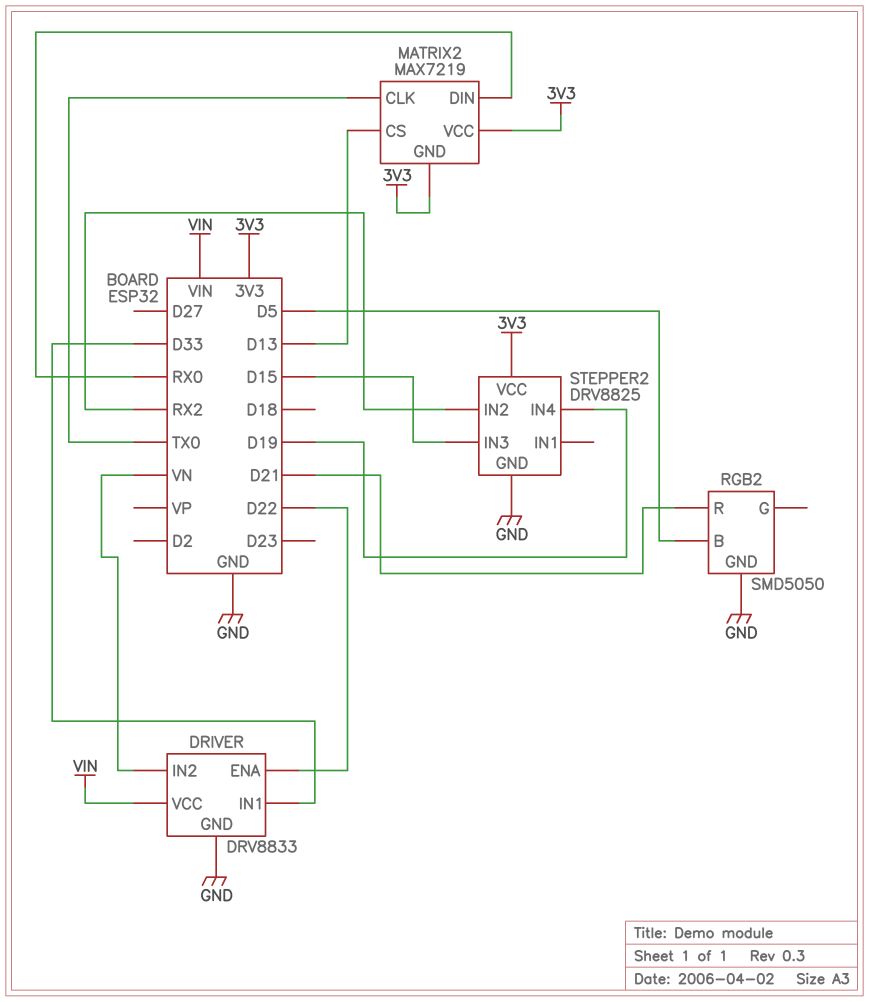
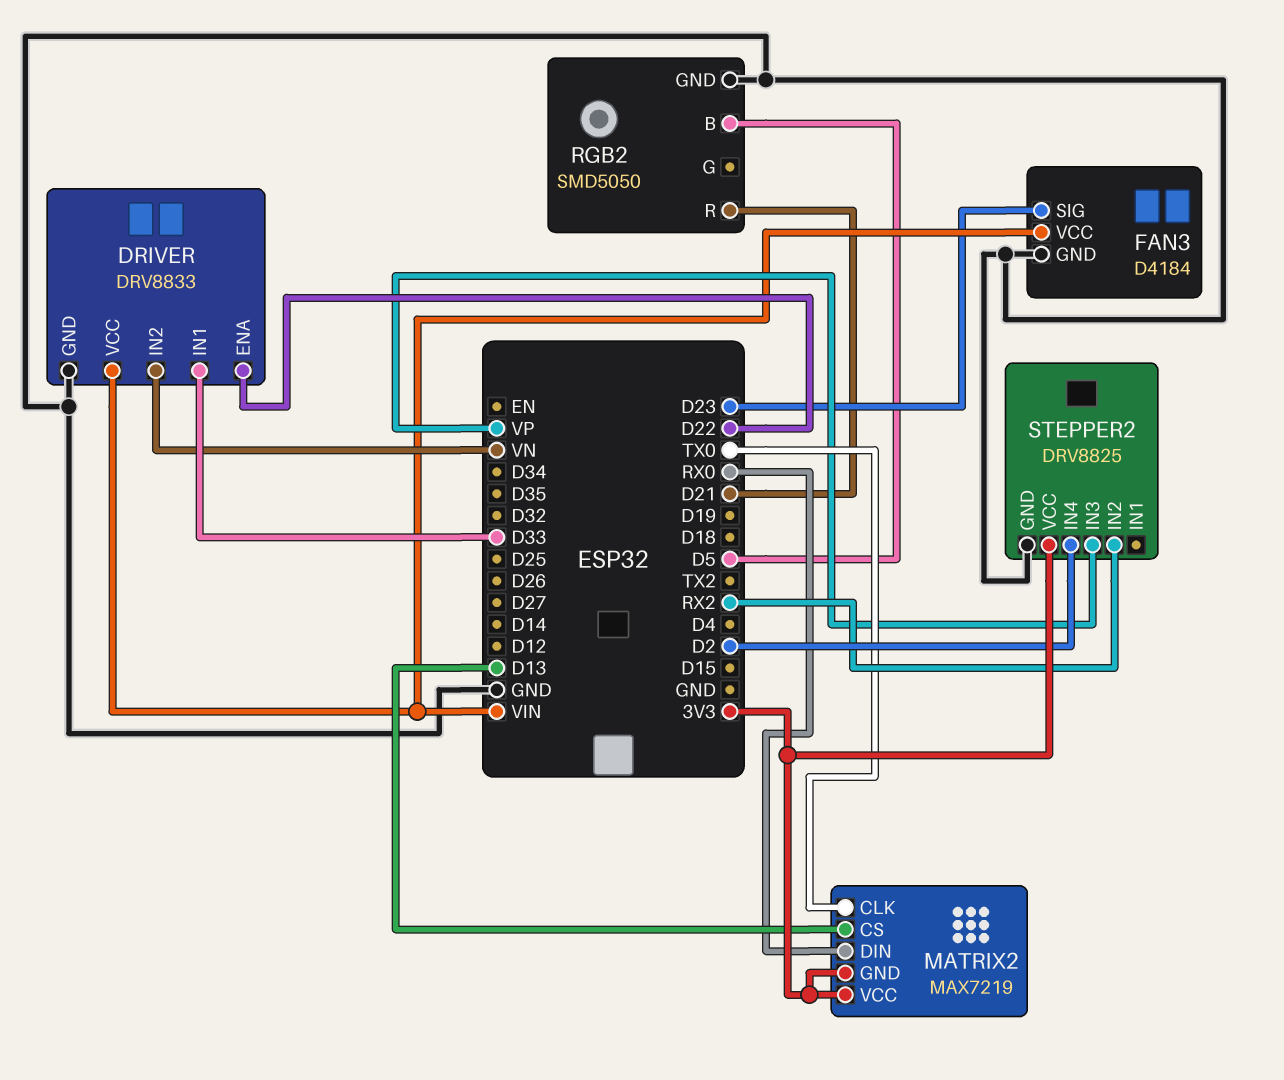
FAN3: none -> D4184
FAN3 pin GND: none -> GND
FAN3 pin SIG: none -> D23
FAN3 pin VCC: none -> VIN
STEPPER2 pin IN3: D15 -> VP
STEPPER2 pin IN4: D19 -> D2

